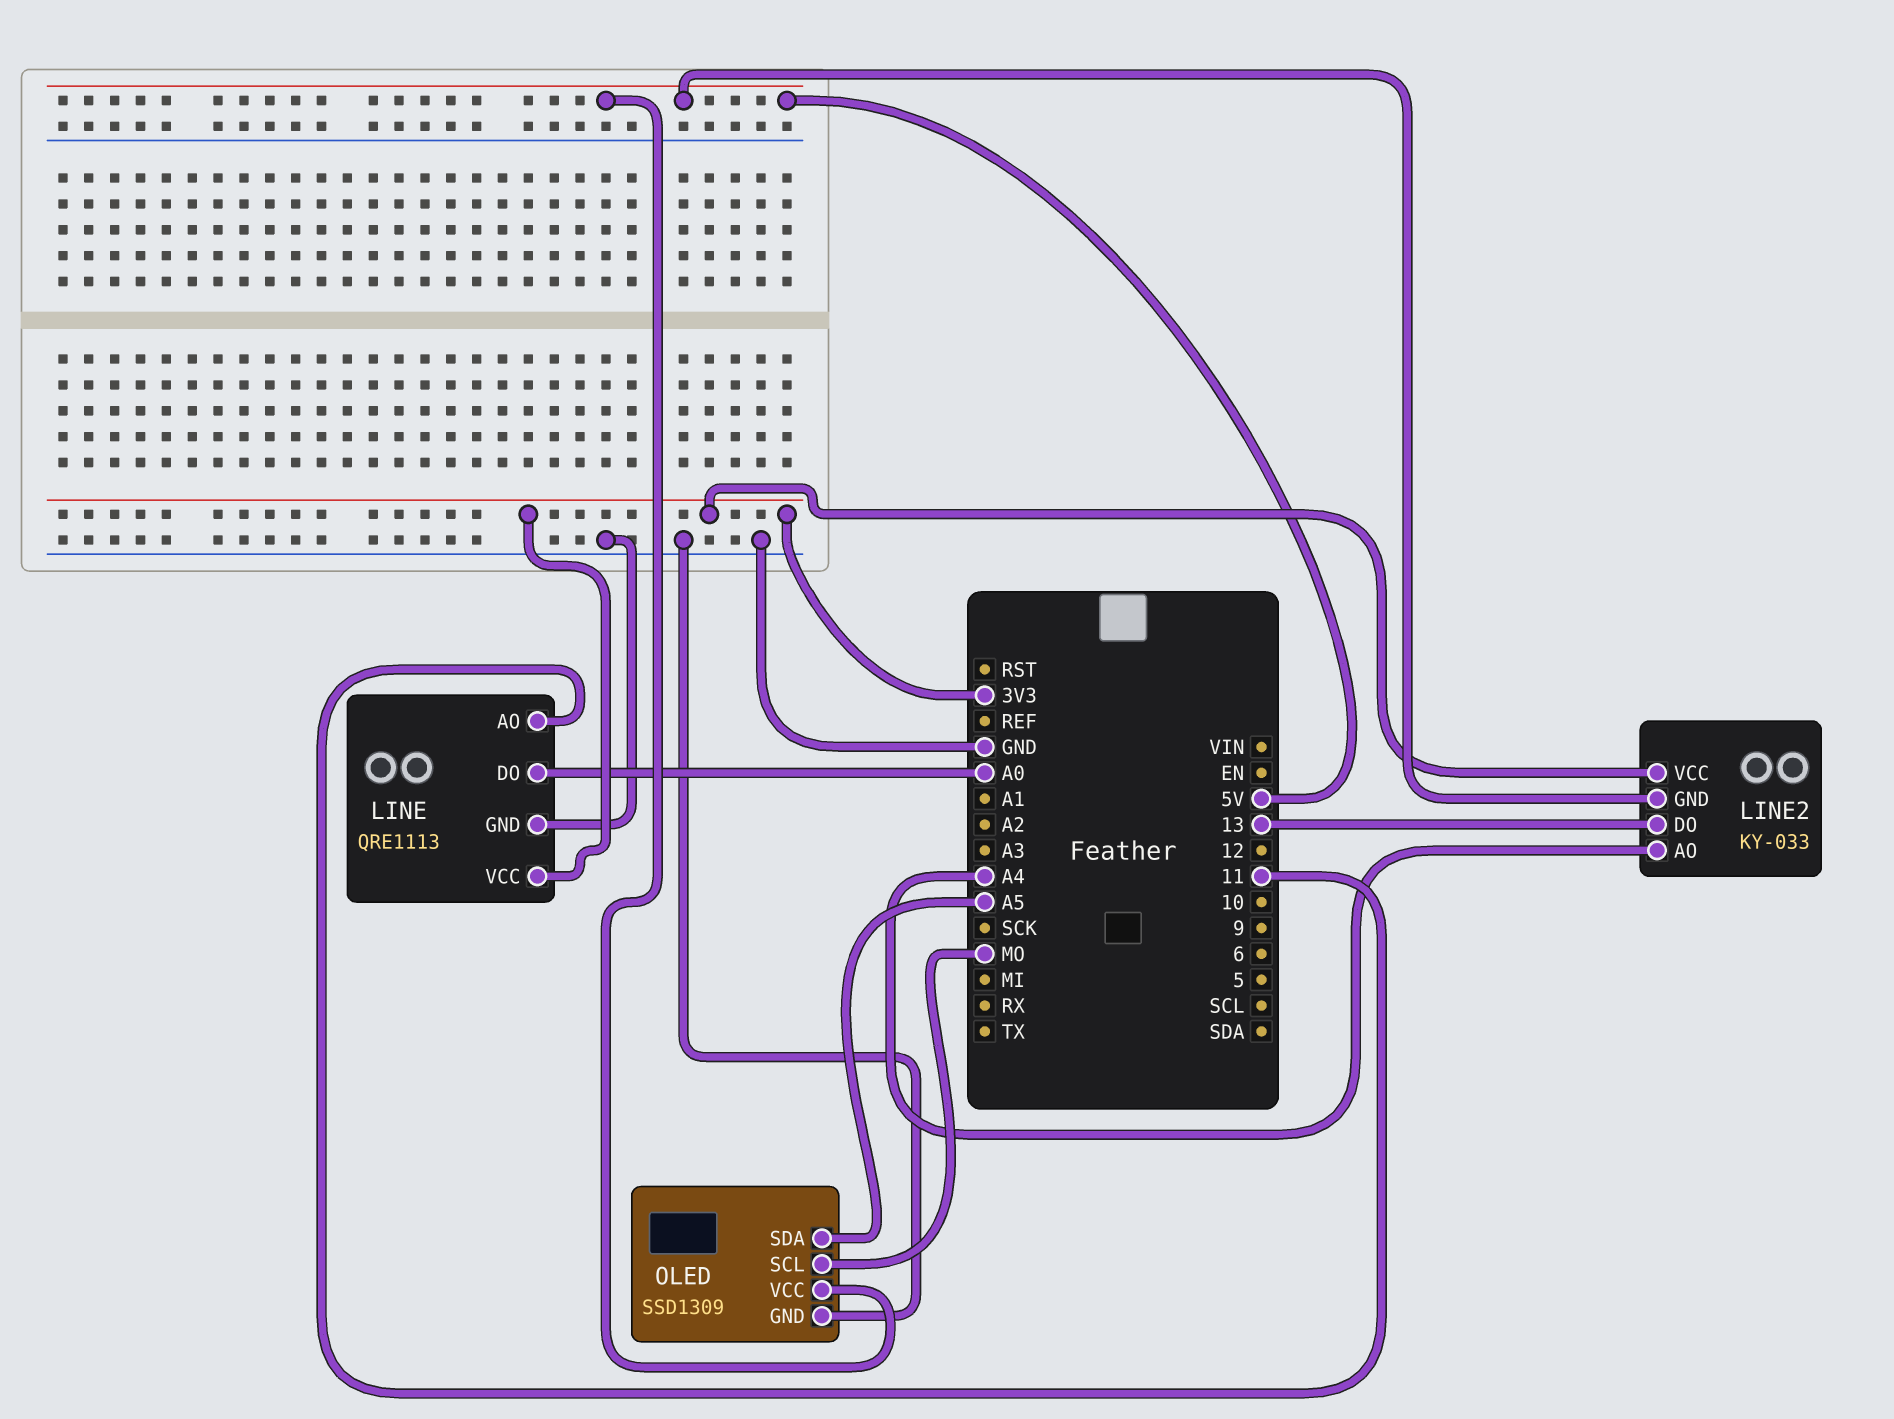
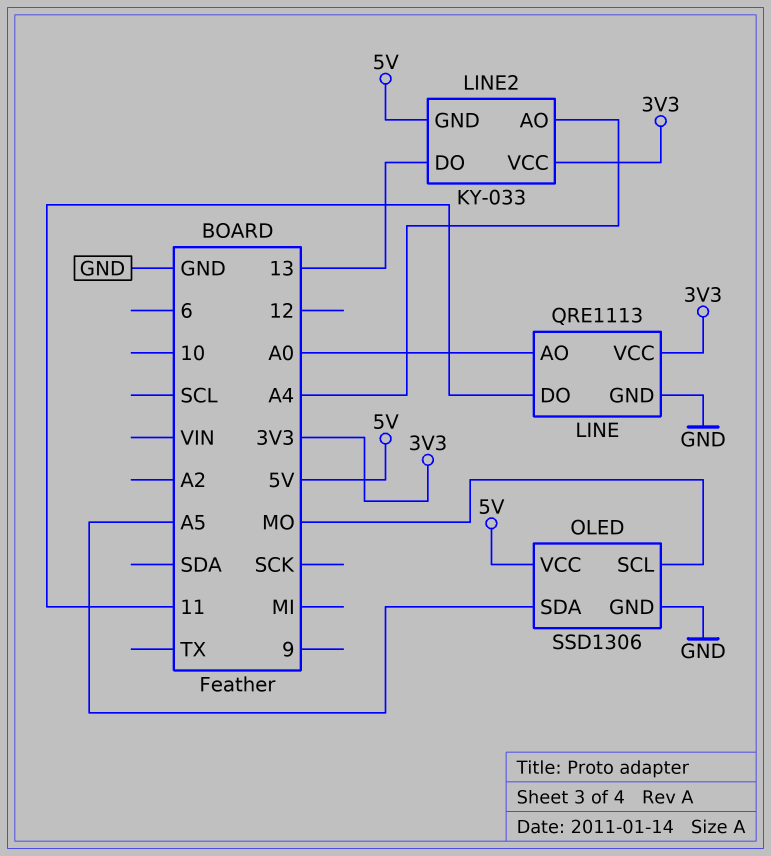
LINE pin AO: 11 -> A0
LINE pin DO: A0 -> 11
OLED: SSD1309 -> SSD1306

